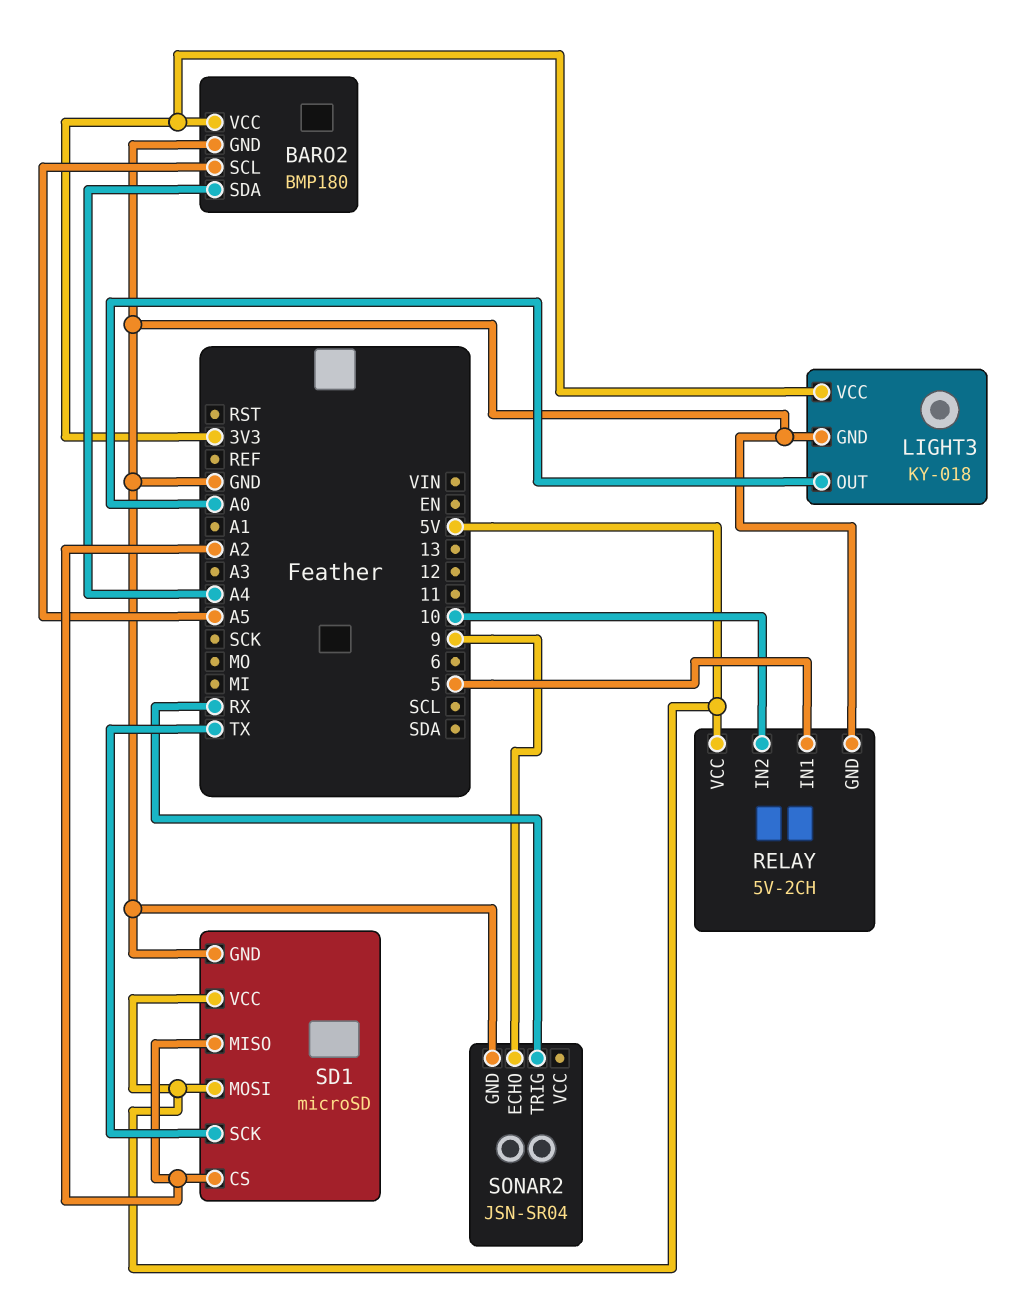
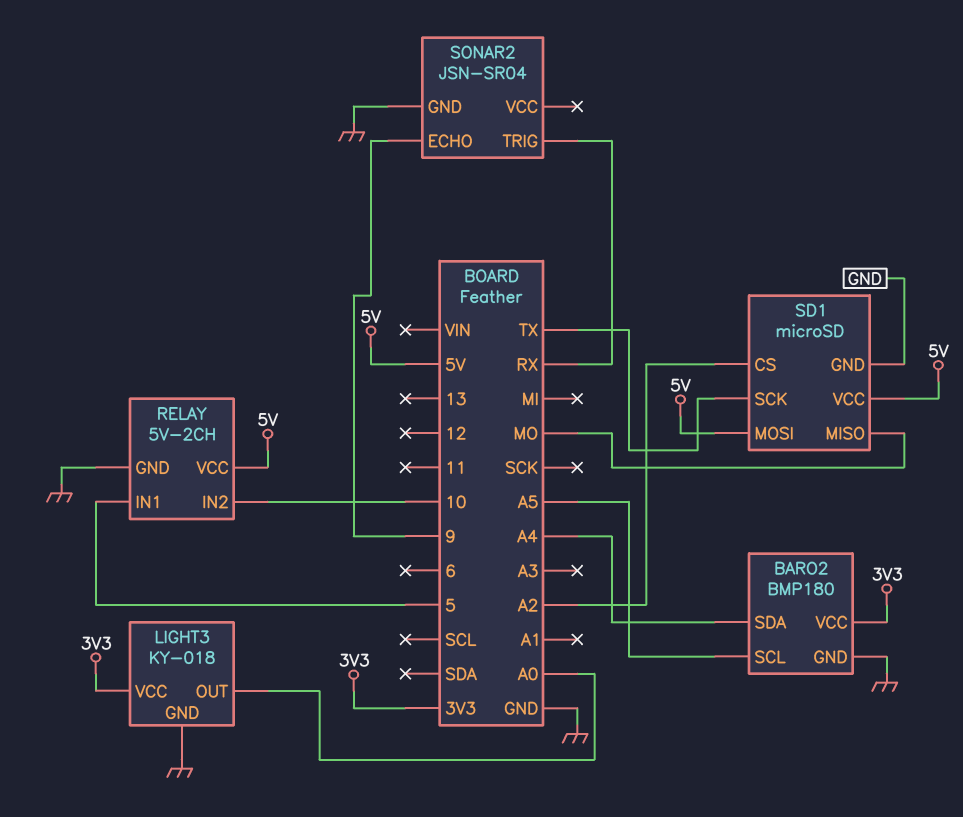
SD1 pin MISO: A2 -> MO

